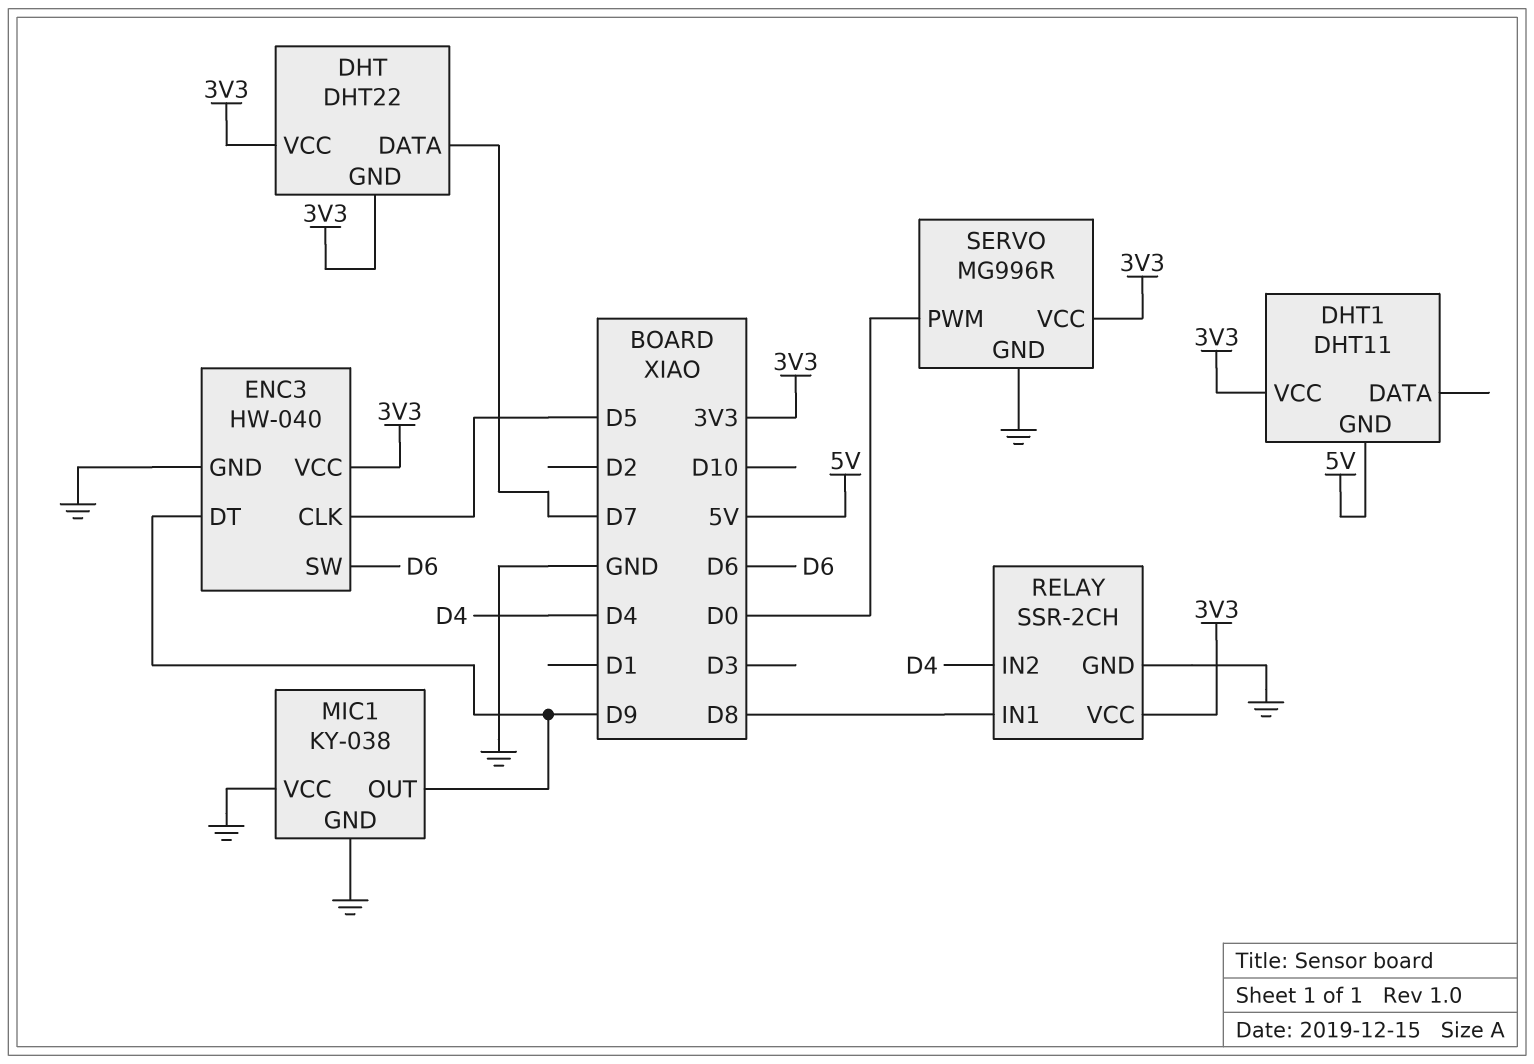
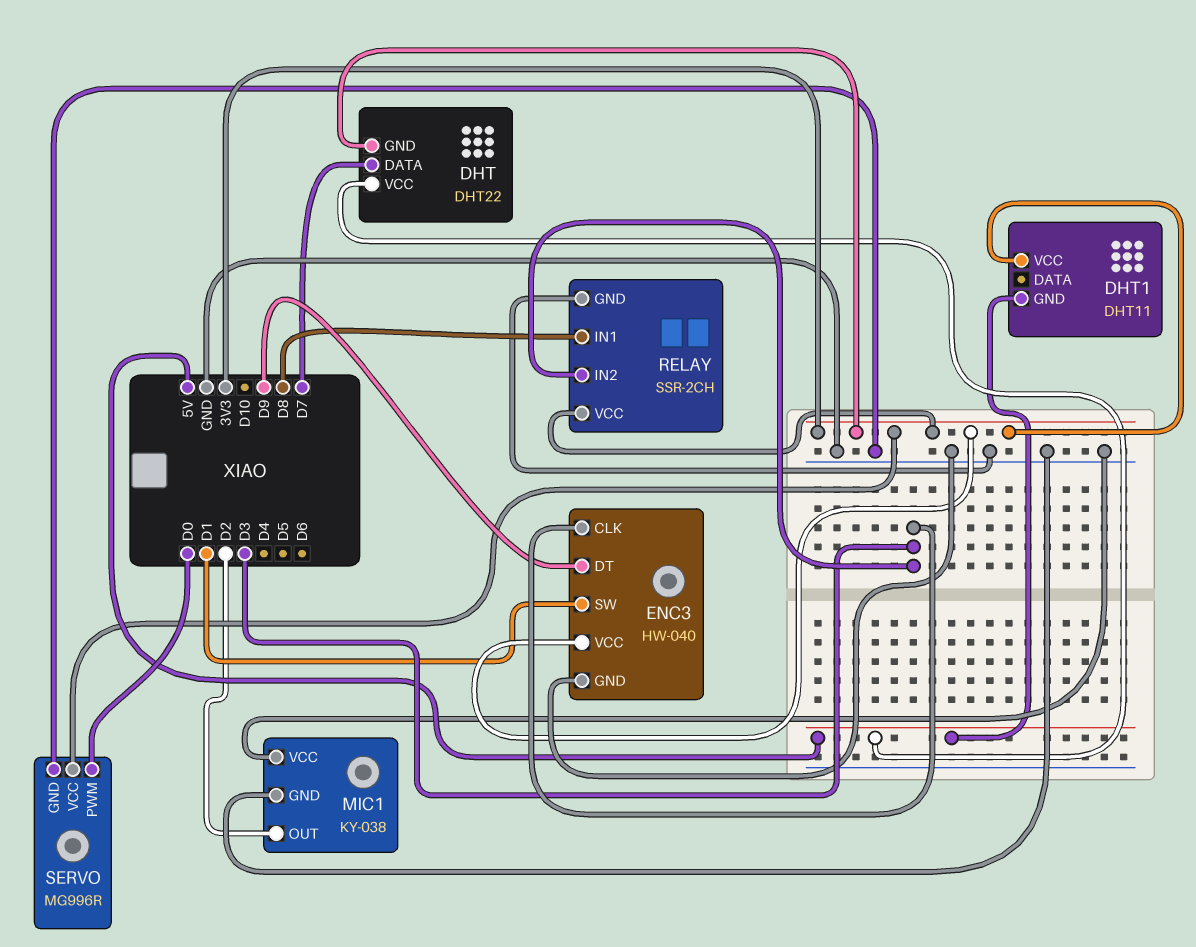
DHT pin VCC: 3V3 -> 5V
ENC3 pin CLK: D5 -> D3
ENC3 pin SW: D6 -> D1
MIC1 pin OUT: D9 -> D2
RELAY pin IN2: D4 -> D3

